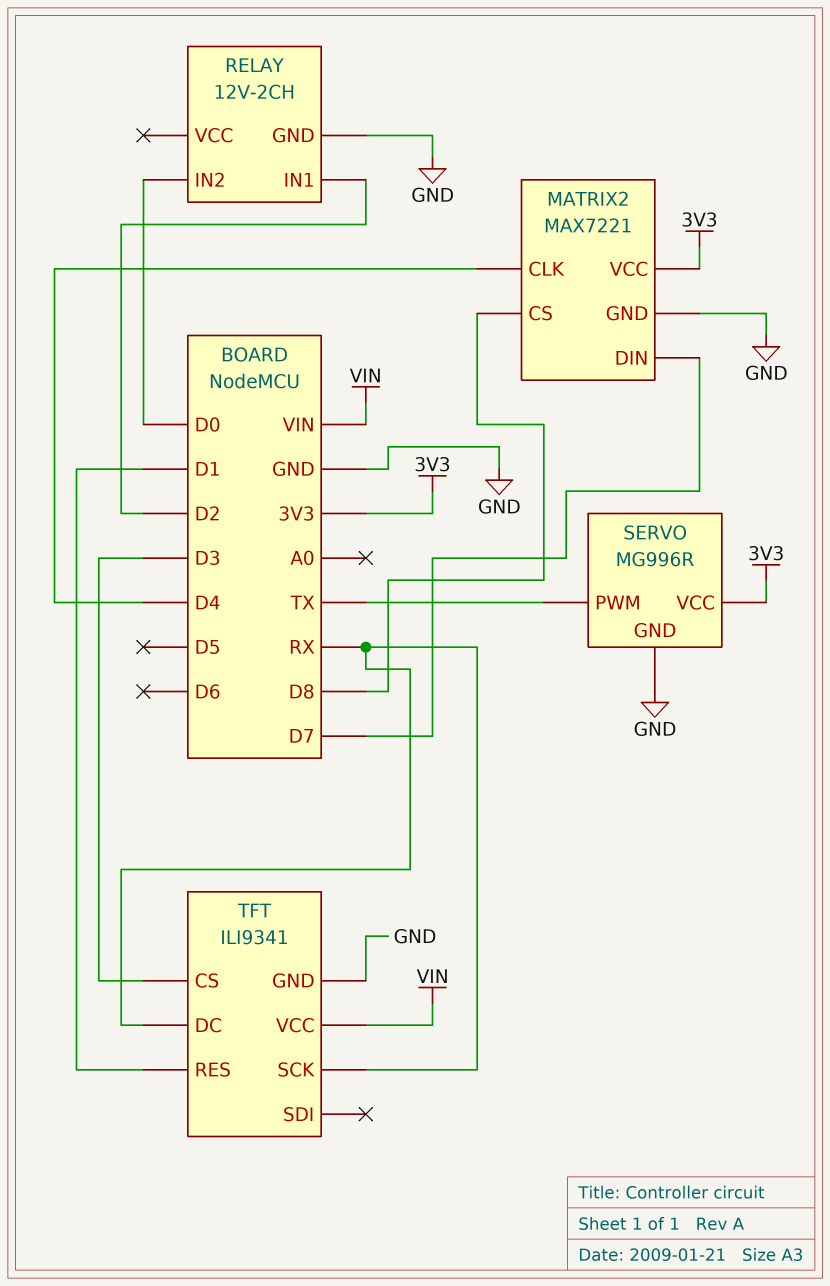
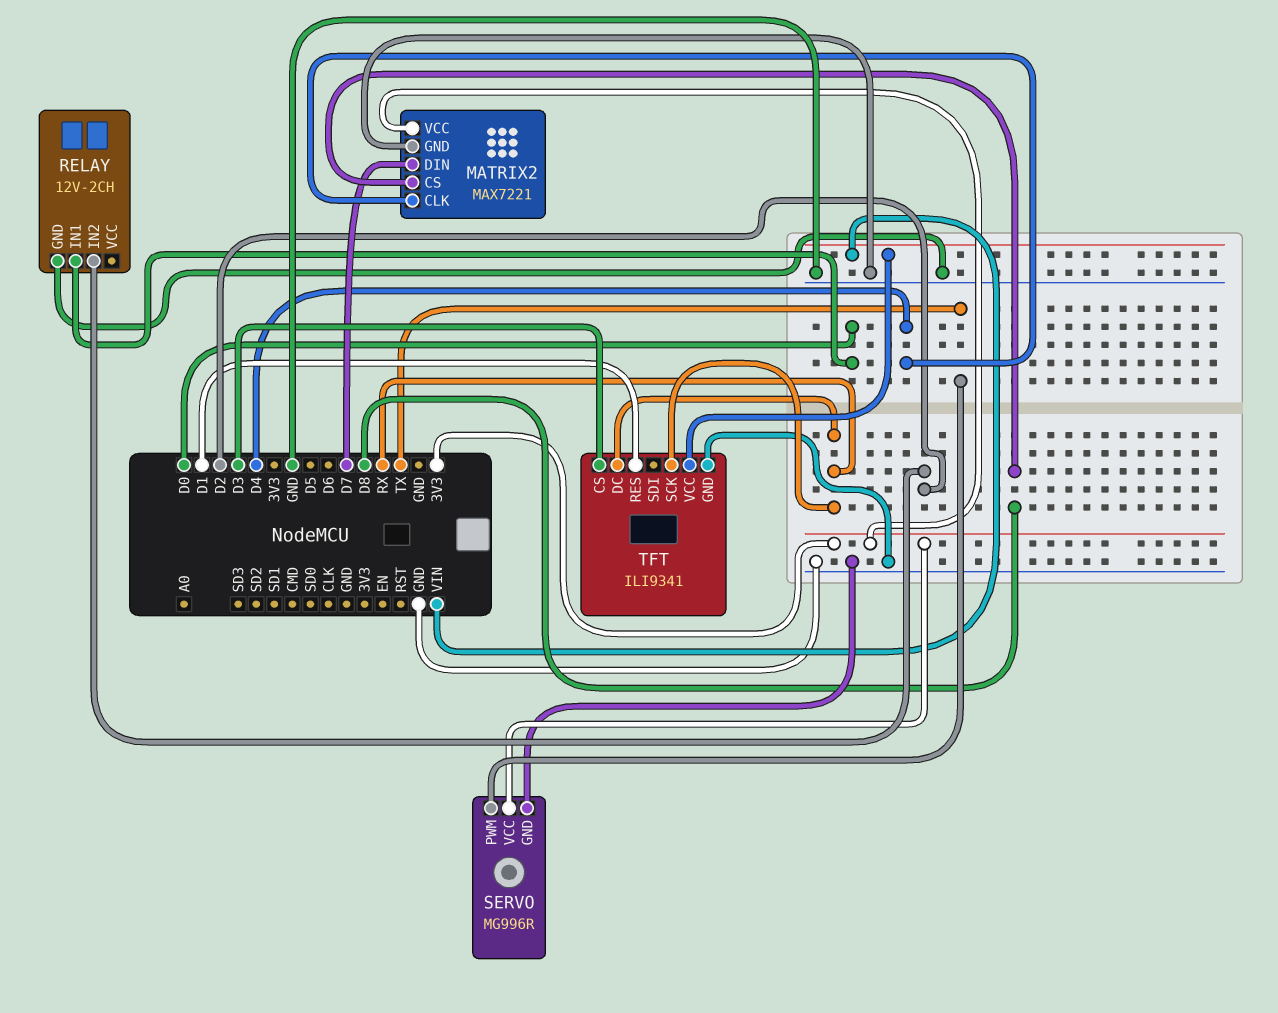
RELAY pin IN1: D2 -> D0
RELAY pin IN2: D0 -> D2

